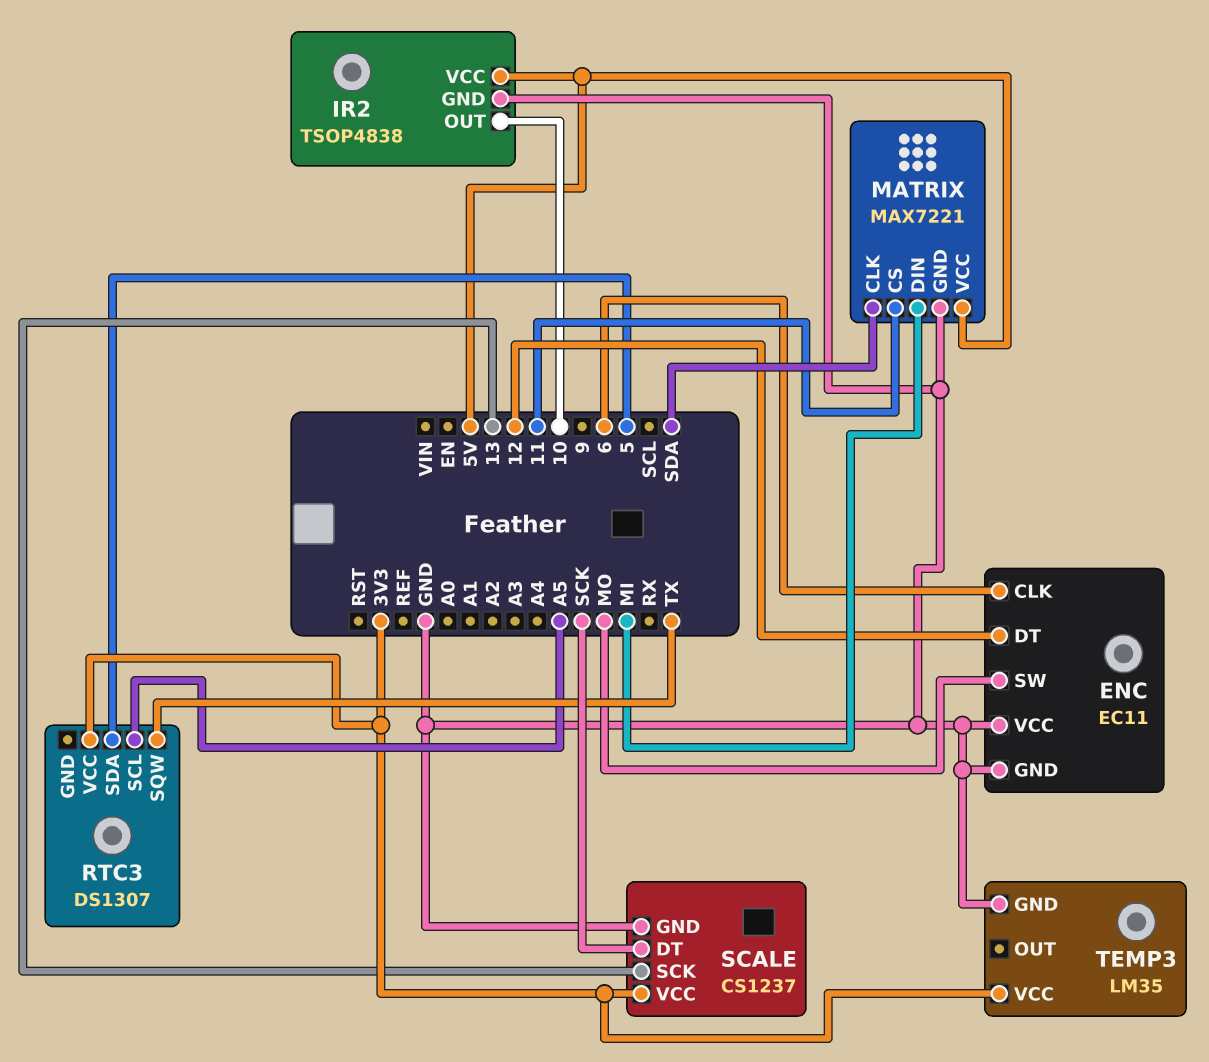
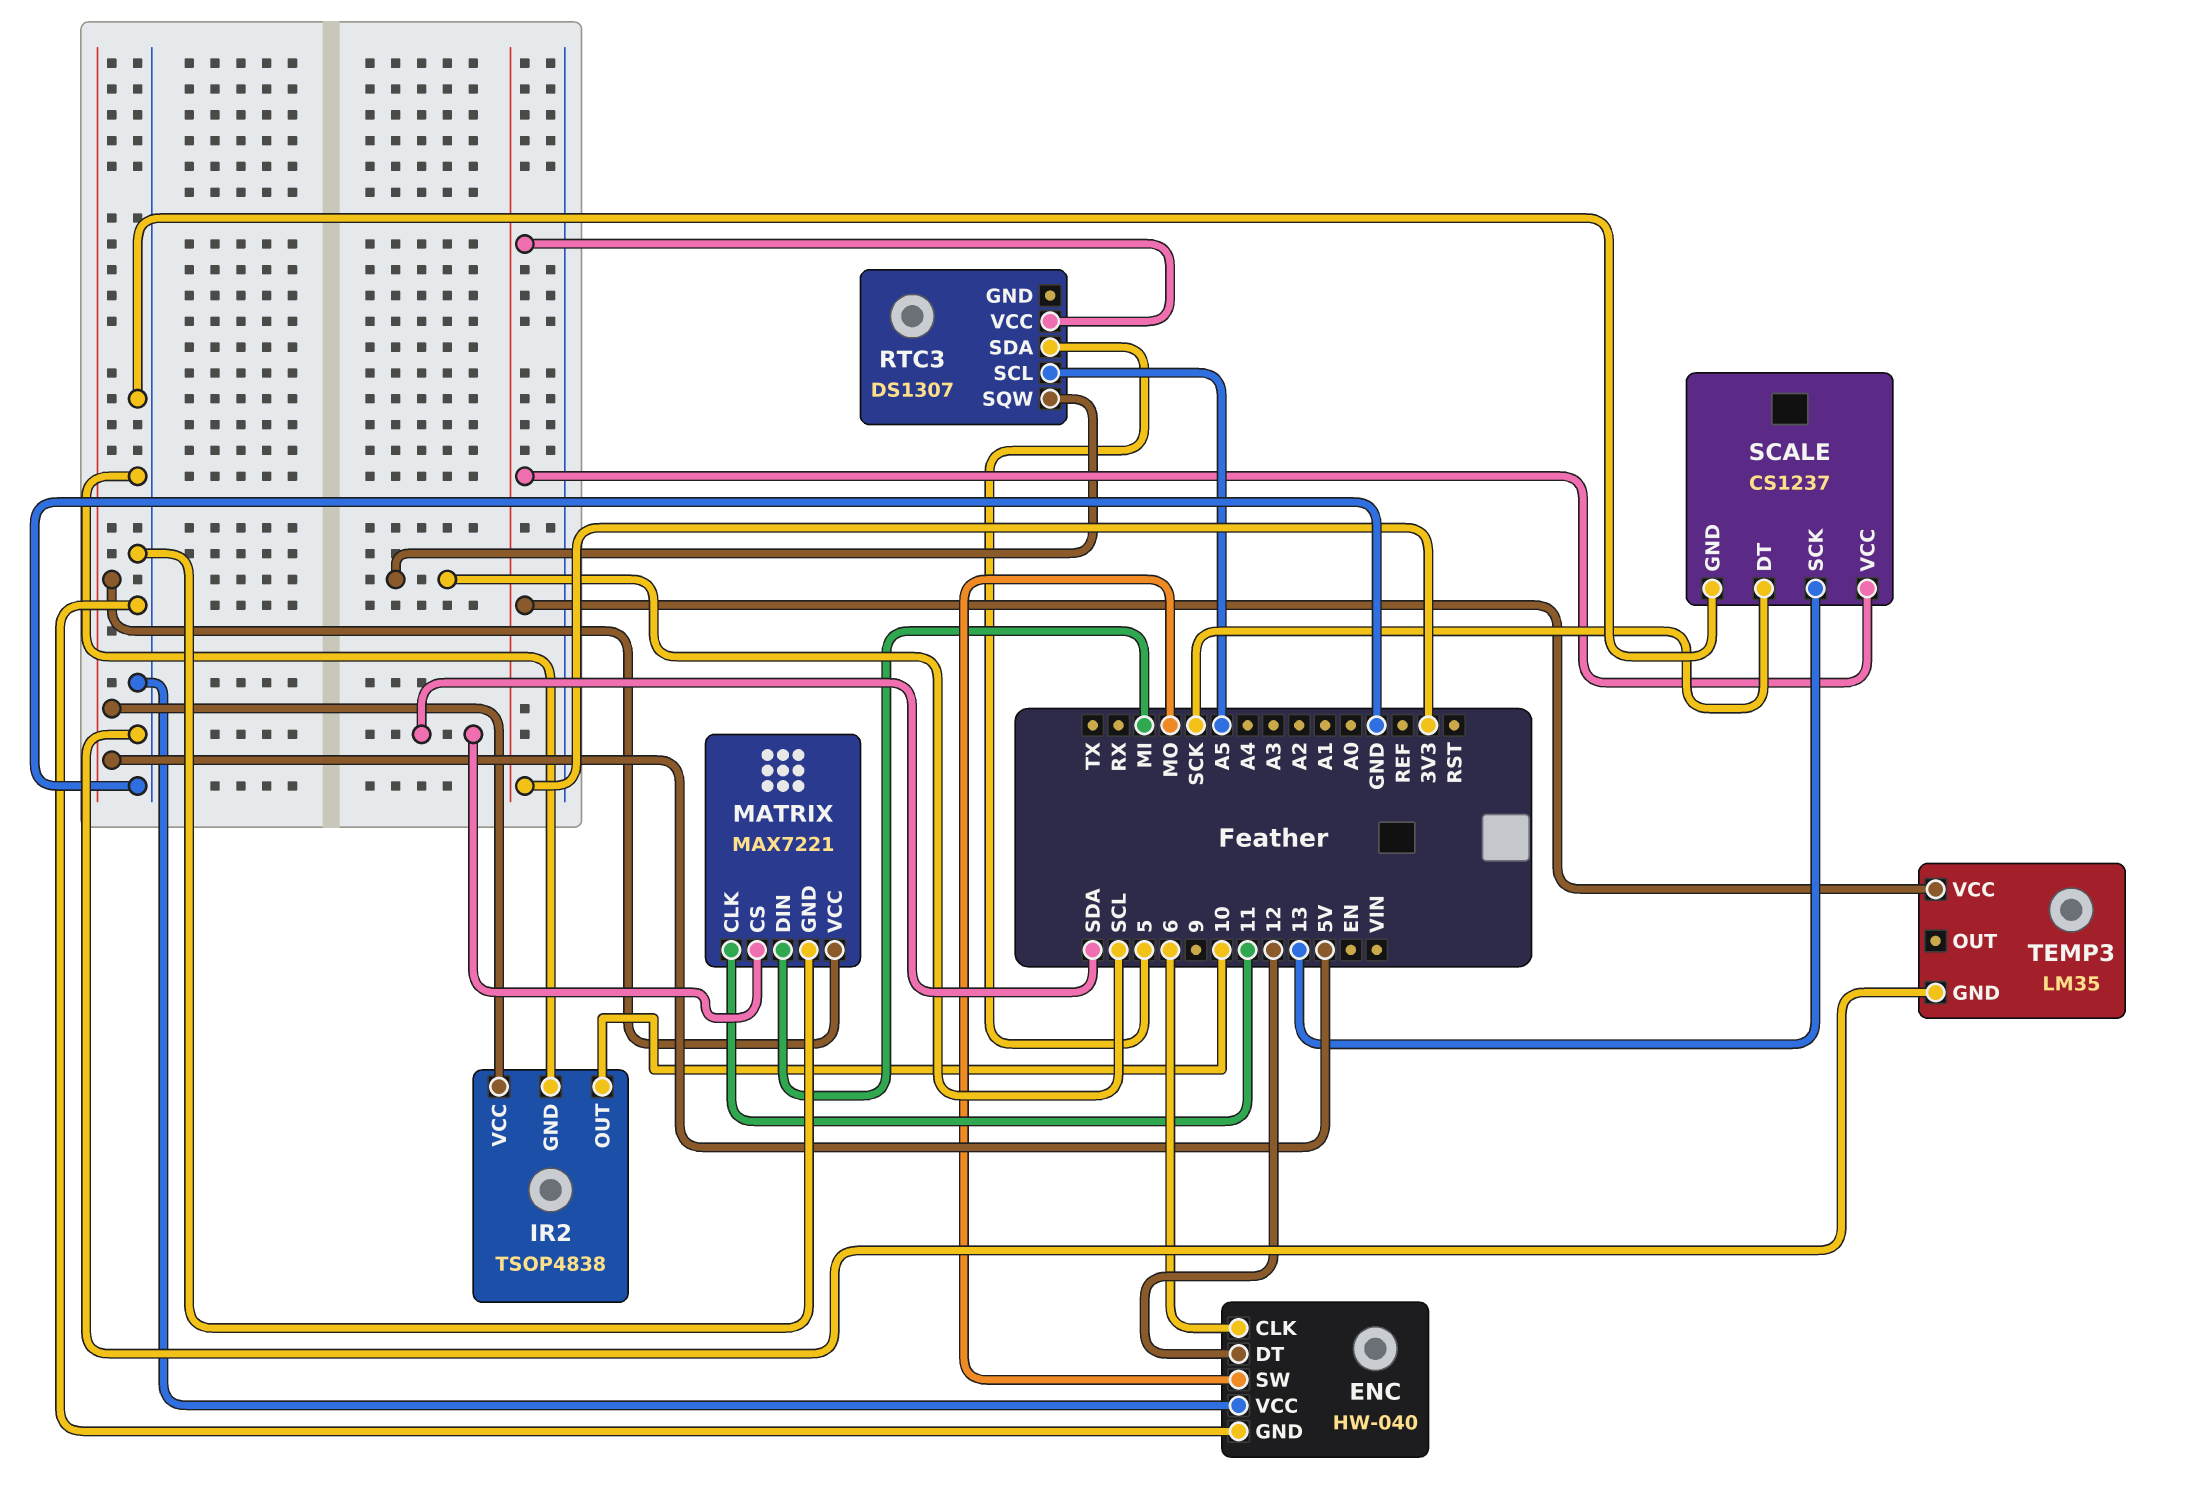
ENC: EC11 -> HW-040
MATRIX pin CLK: SDA -> 11
MATRIX pin CS: 11 -> SDA
RTC3 pin SQW: TX -> SCL

